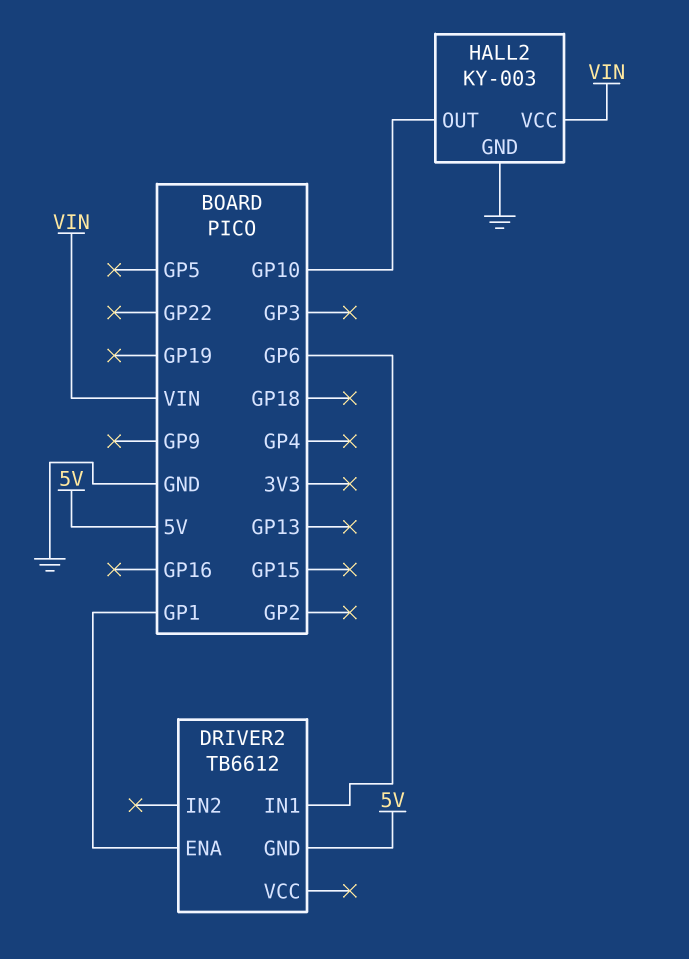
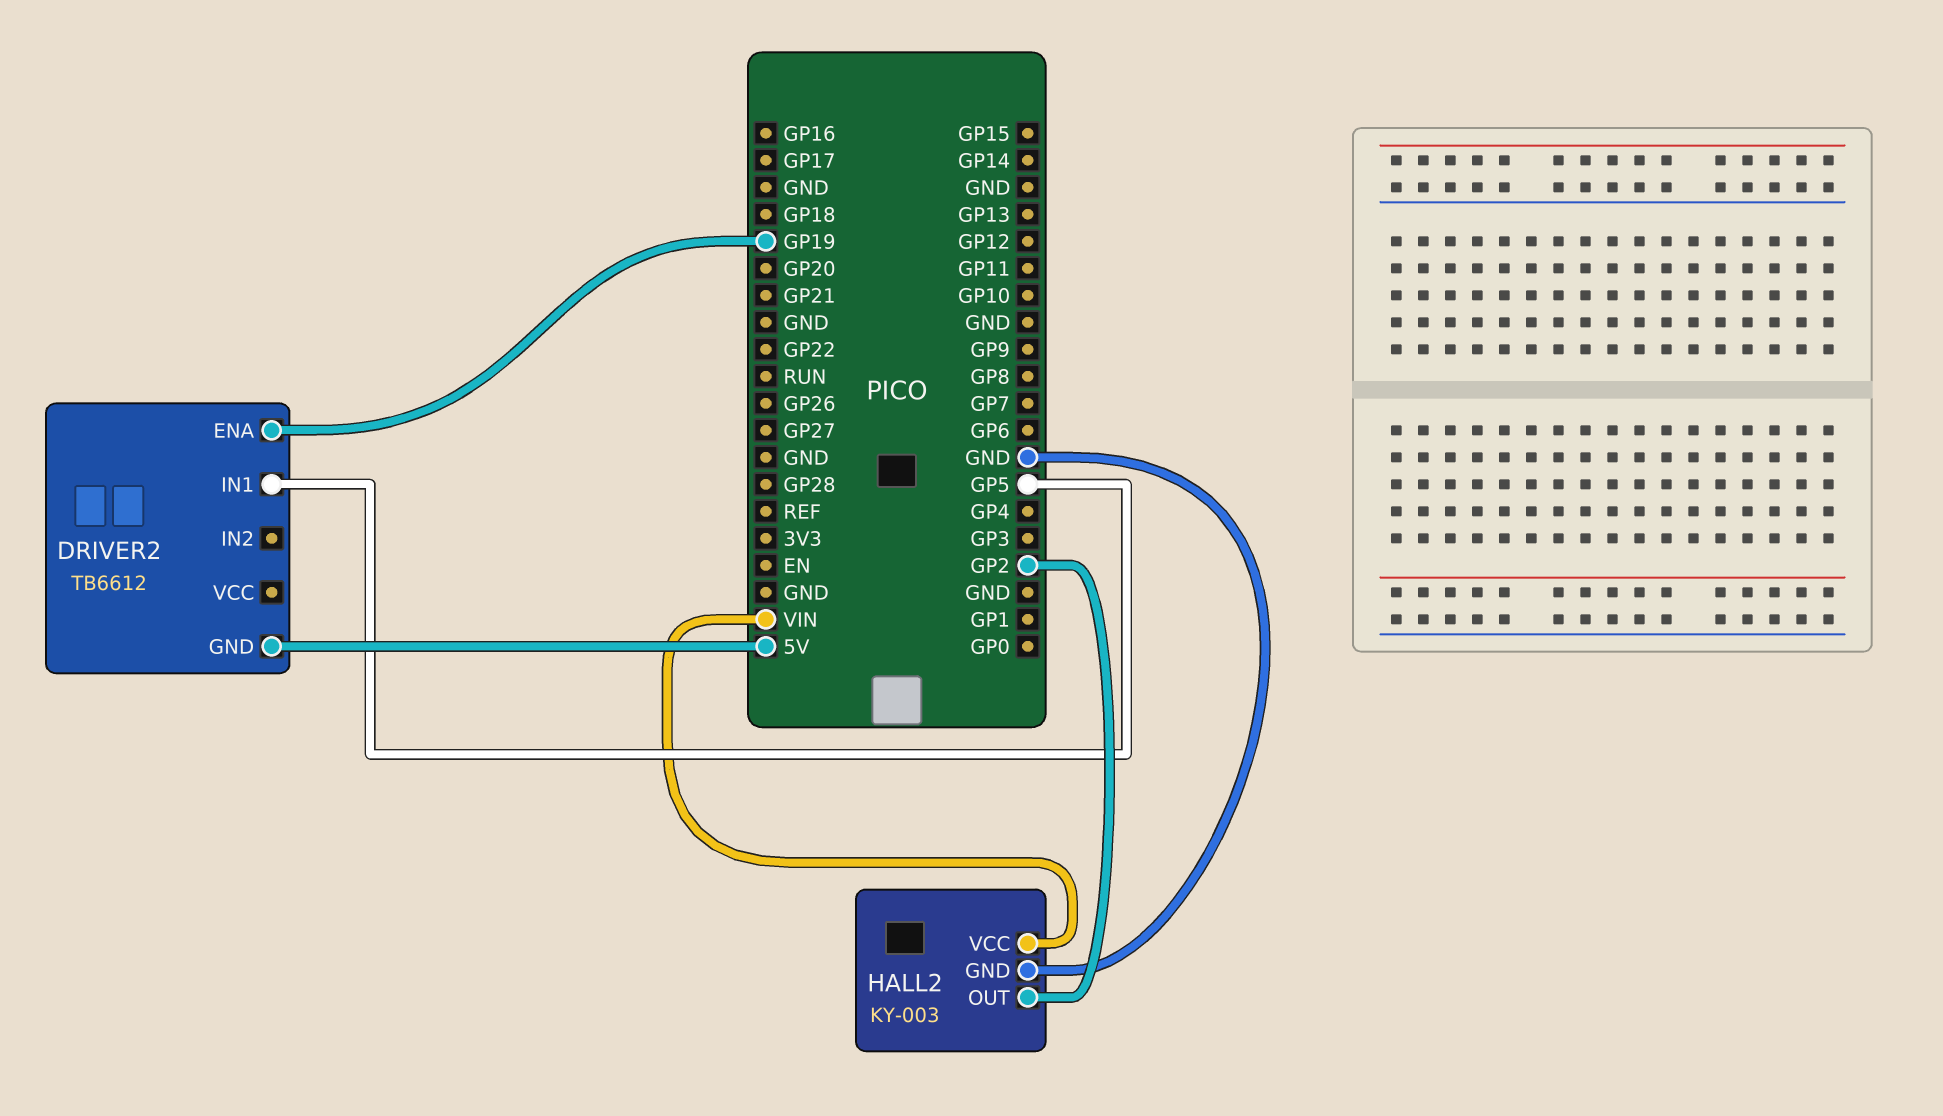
DRIVER2 pin ENA: GP1 -> GP19
DRIVER2 pin IN1: GP6 -> GP5
HALL2 pin OUT: GP10 -> GP2

